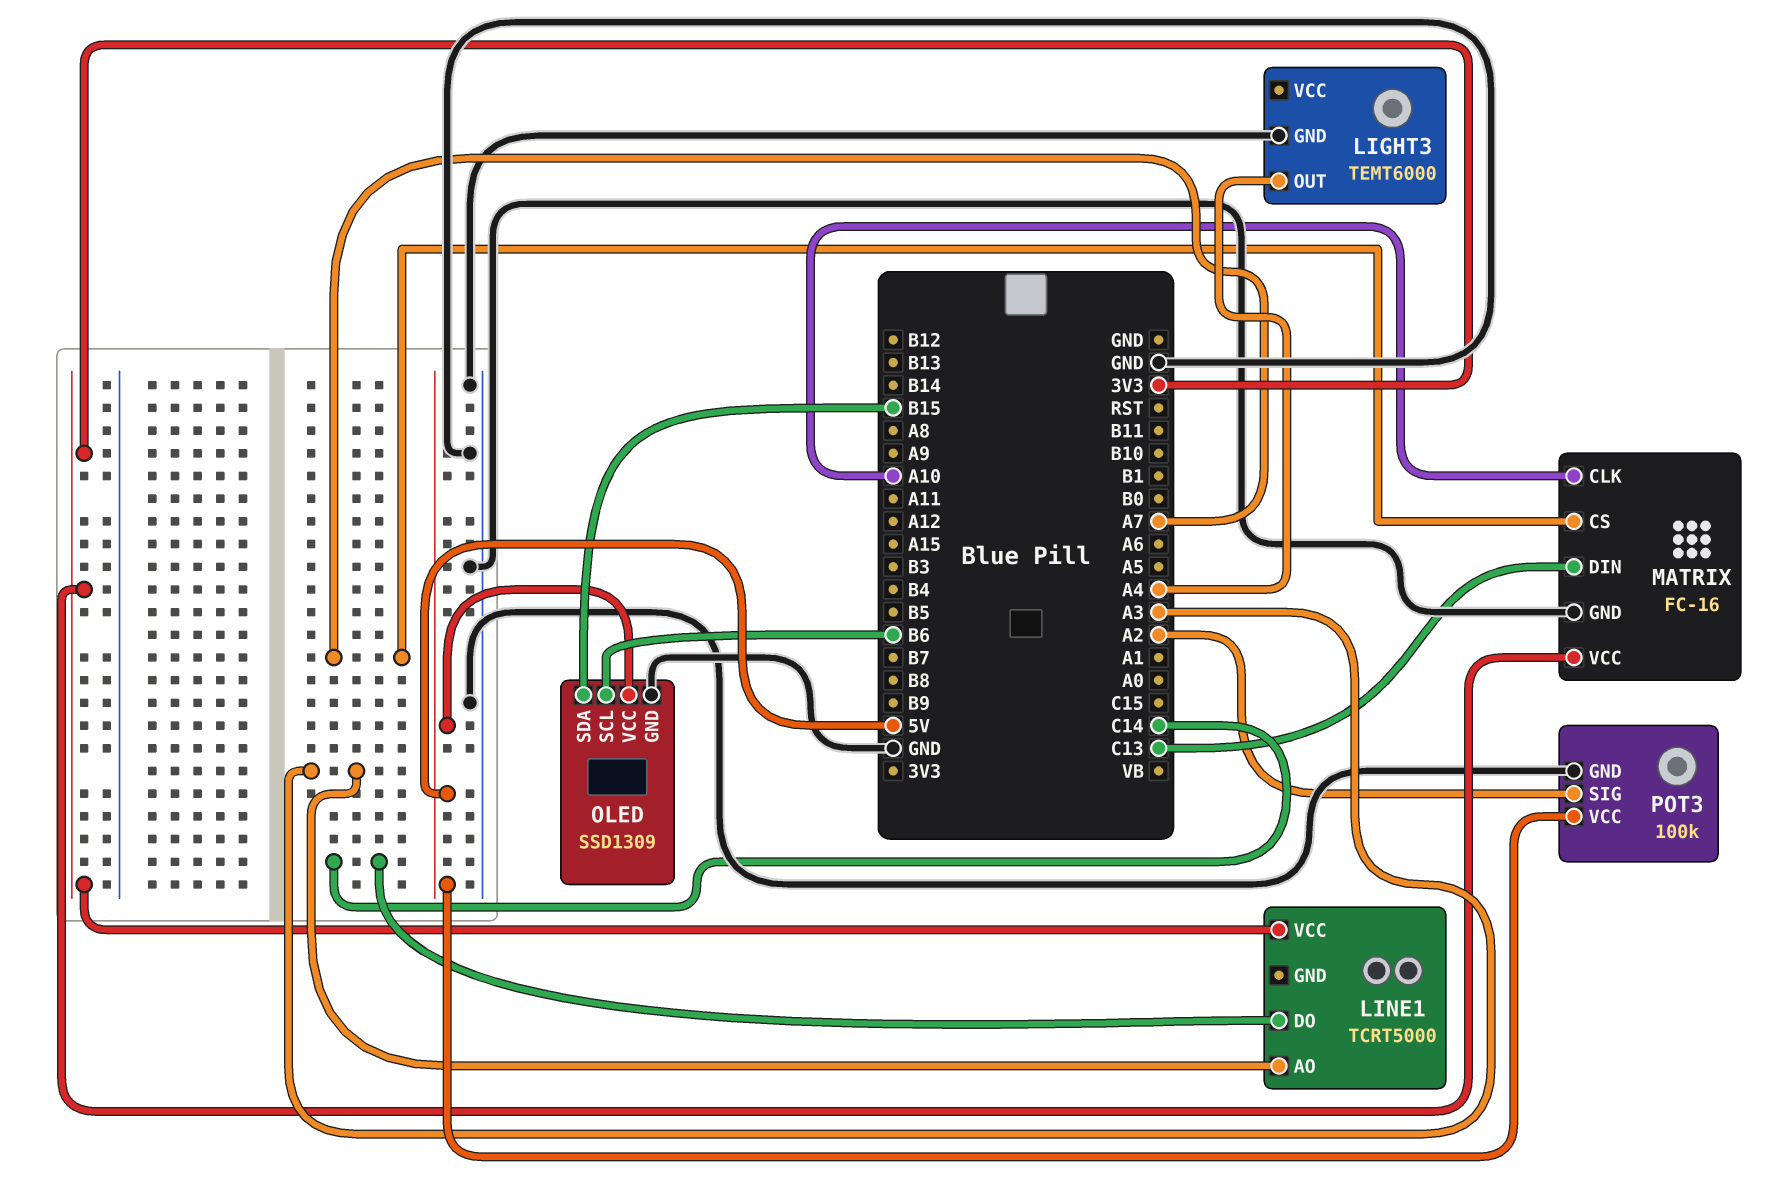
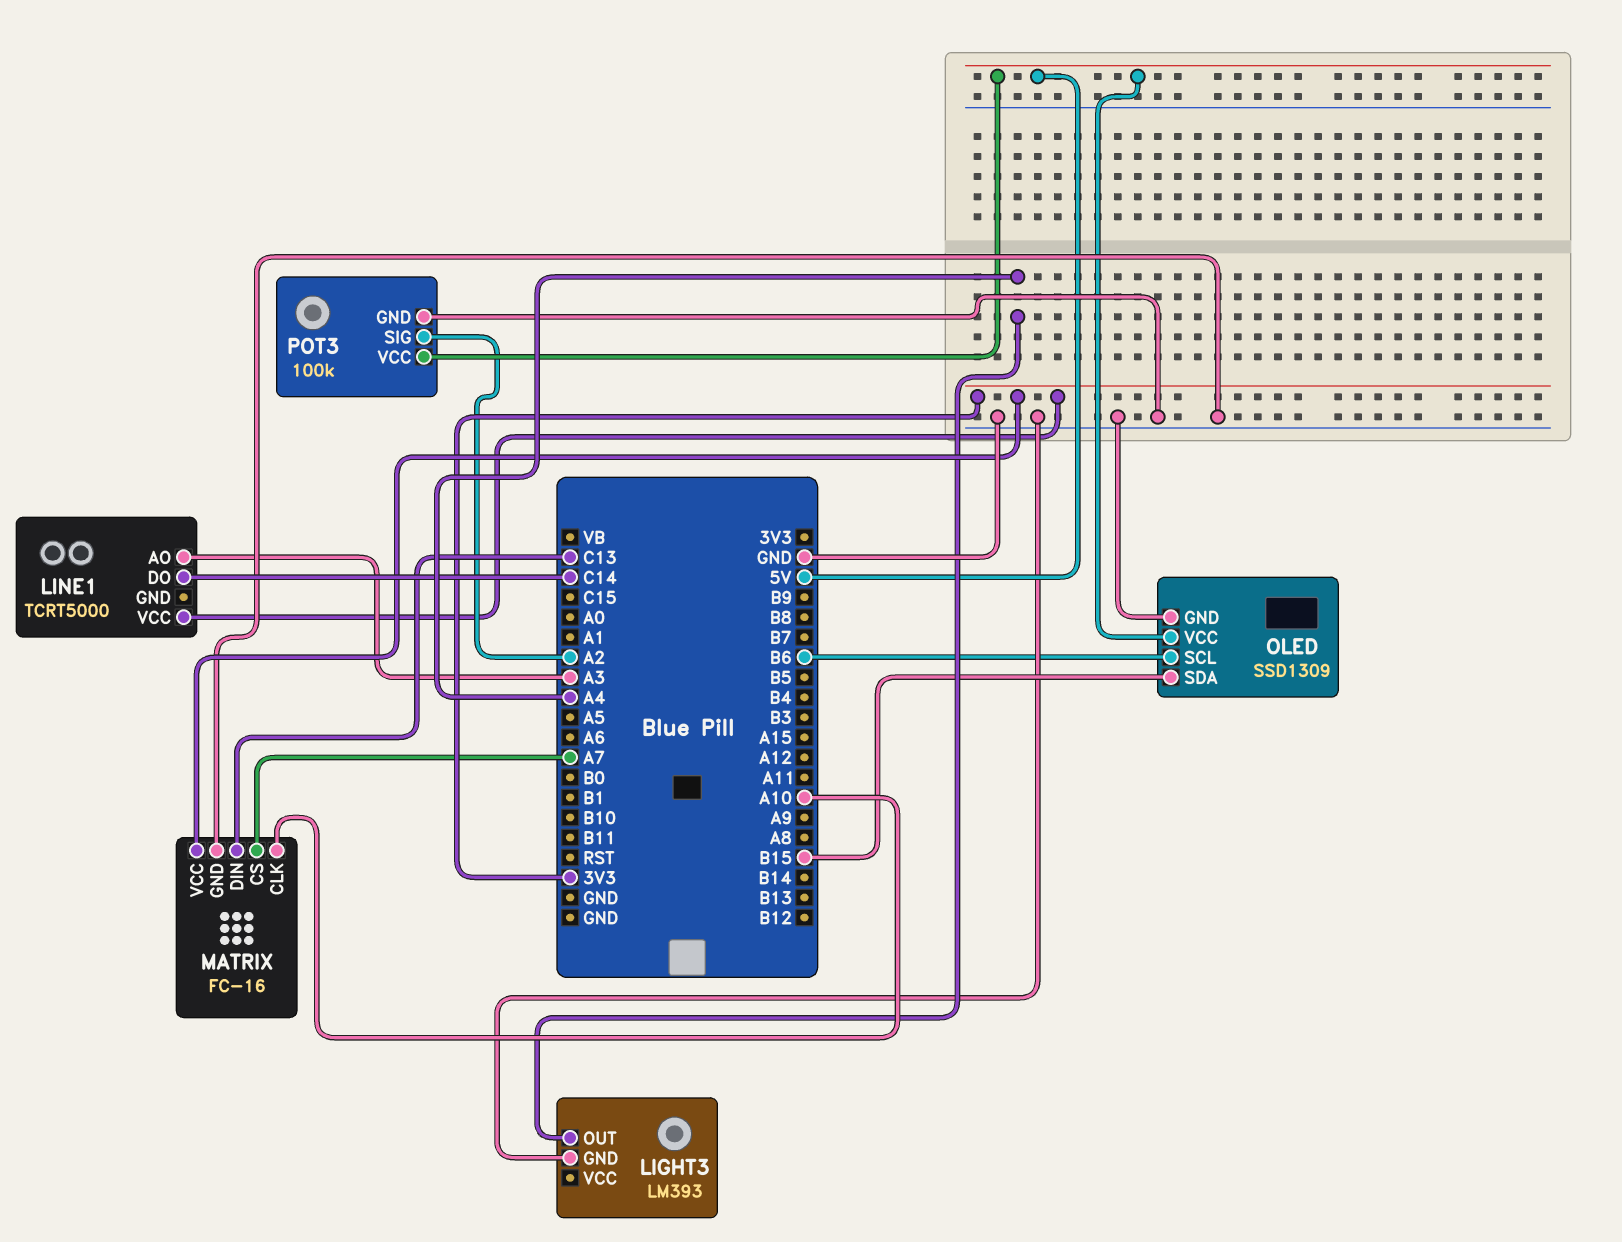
LIGHT3: TEMT6000 -> LM393

